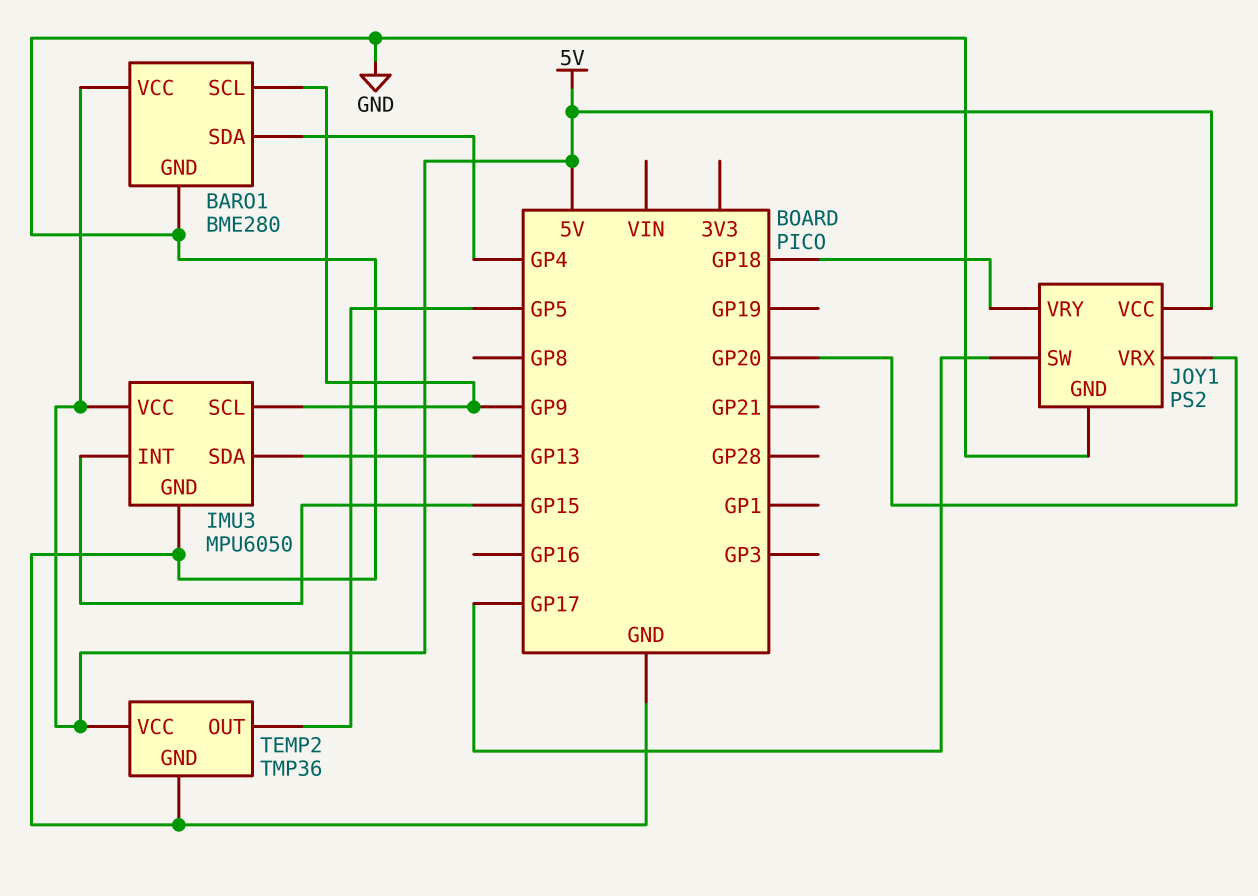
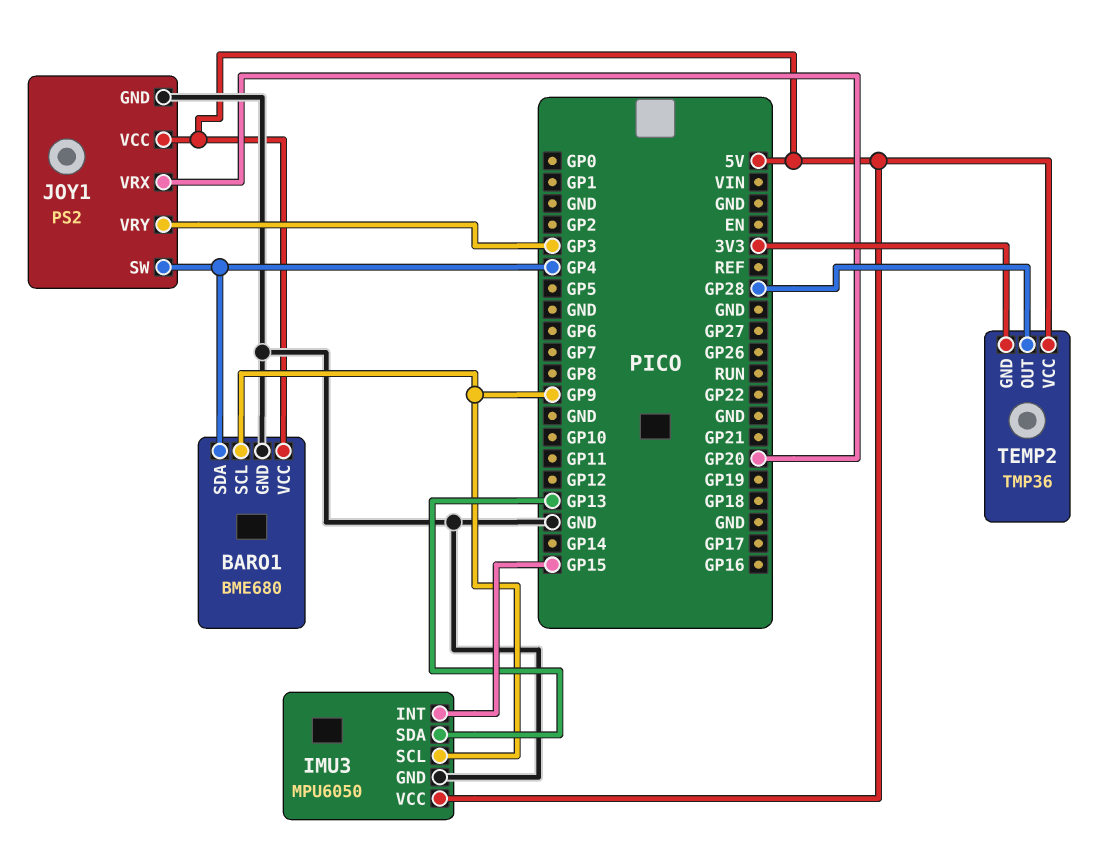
BARO1: BME280 -> BME680
JOY1 pin SW: GP17 -> GP4
JOY1 pin VRY: GP18 -> GP3
TEMP2 pin GND: GND -> 3V3
TEMP2 pin OUT: GP5 -> GP28

